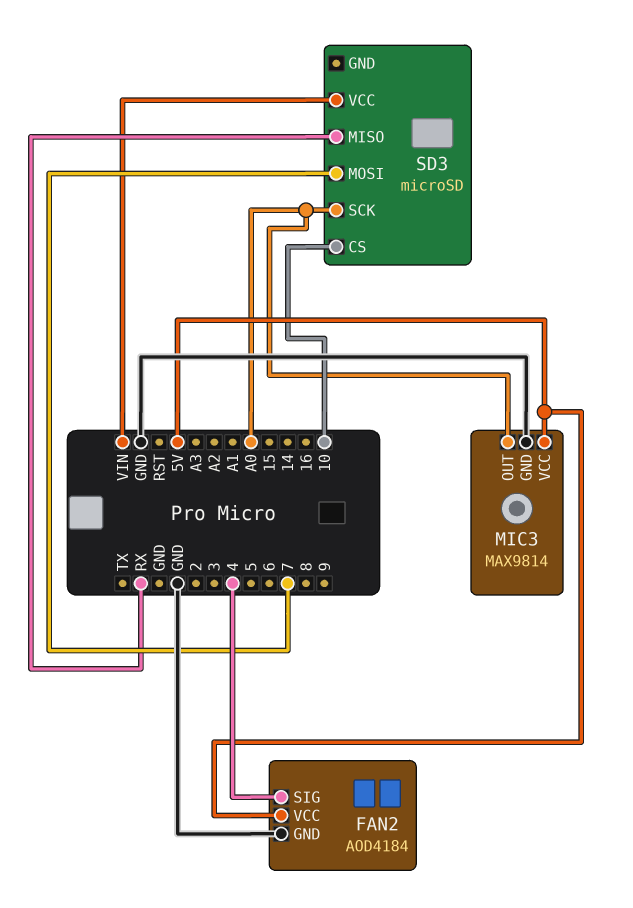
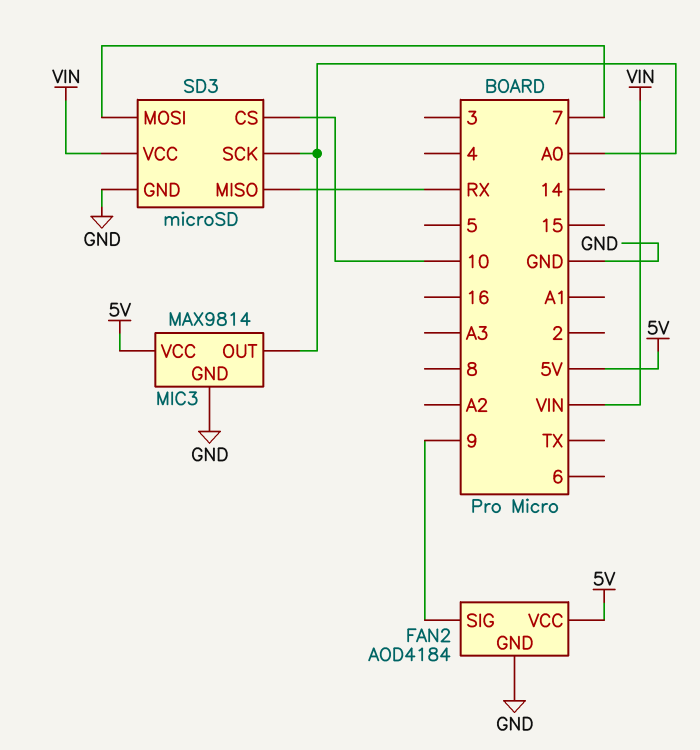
FAN2 pin SIG: 4 -> 9
SD3 pin GND: none -> GND

